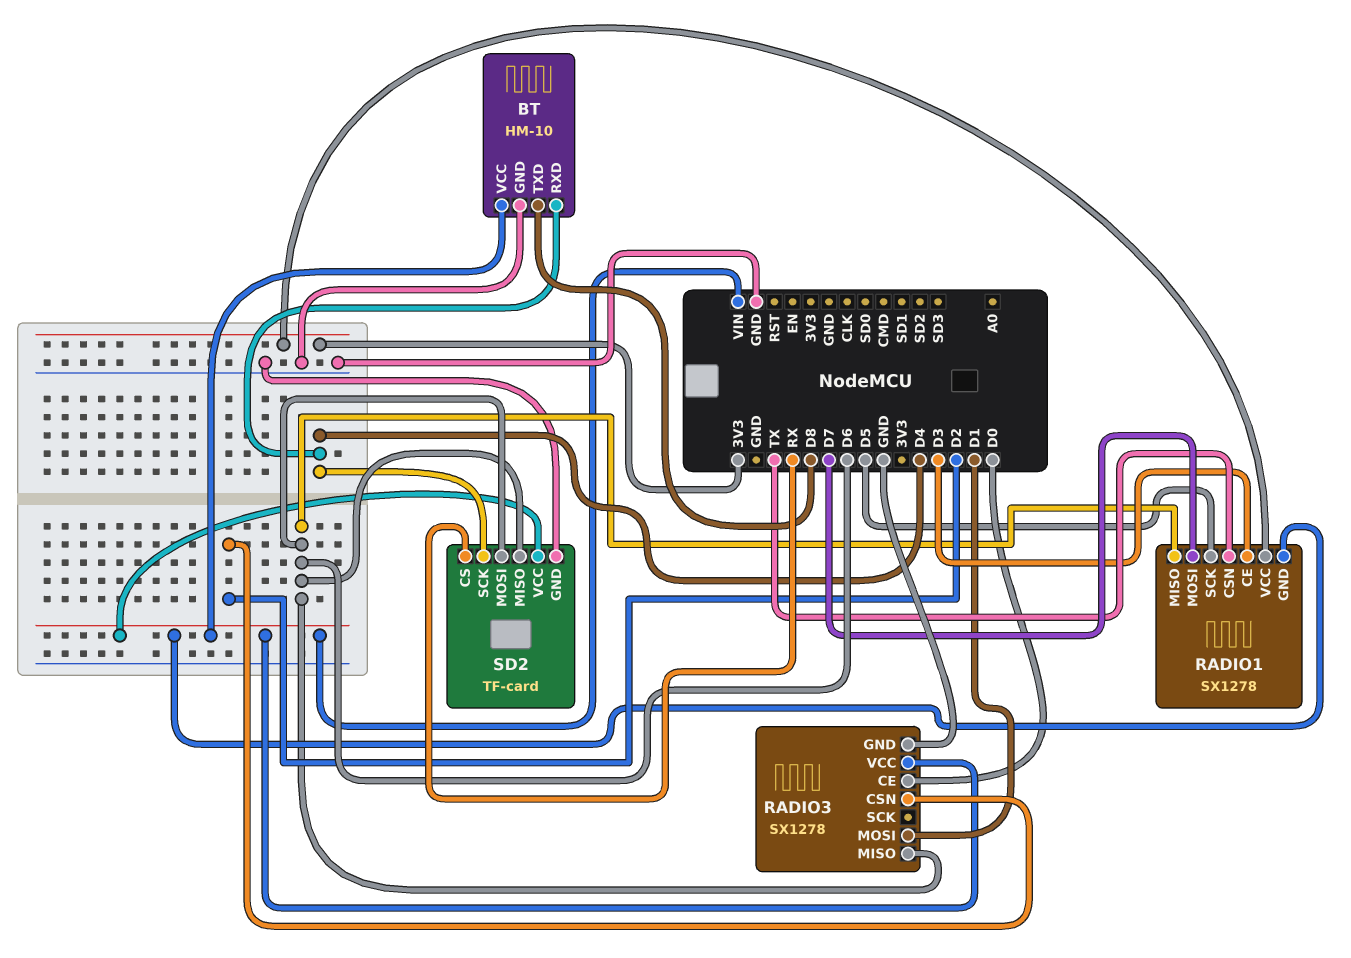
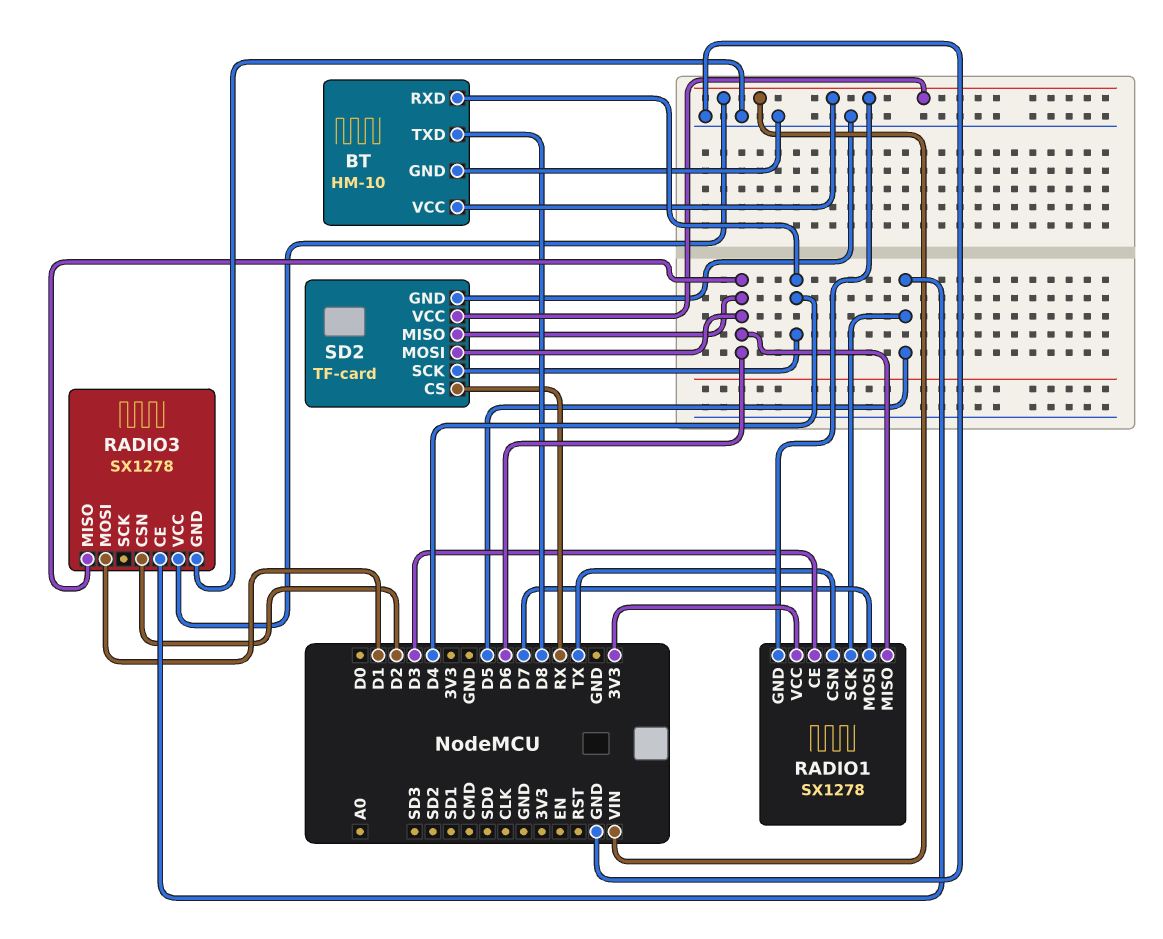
RADIO3 pin CE: D0 -> D5

